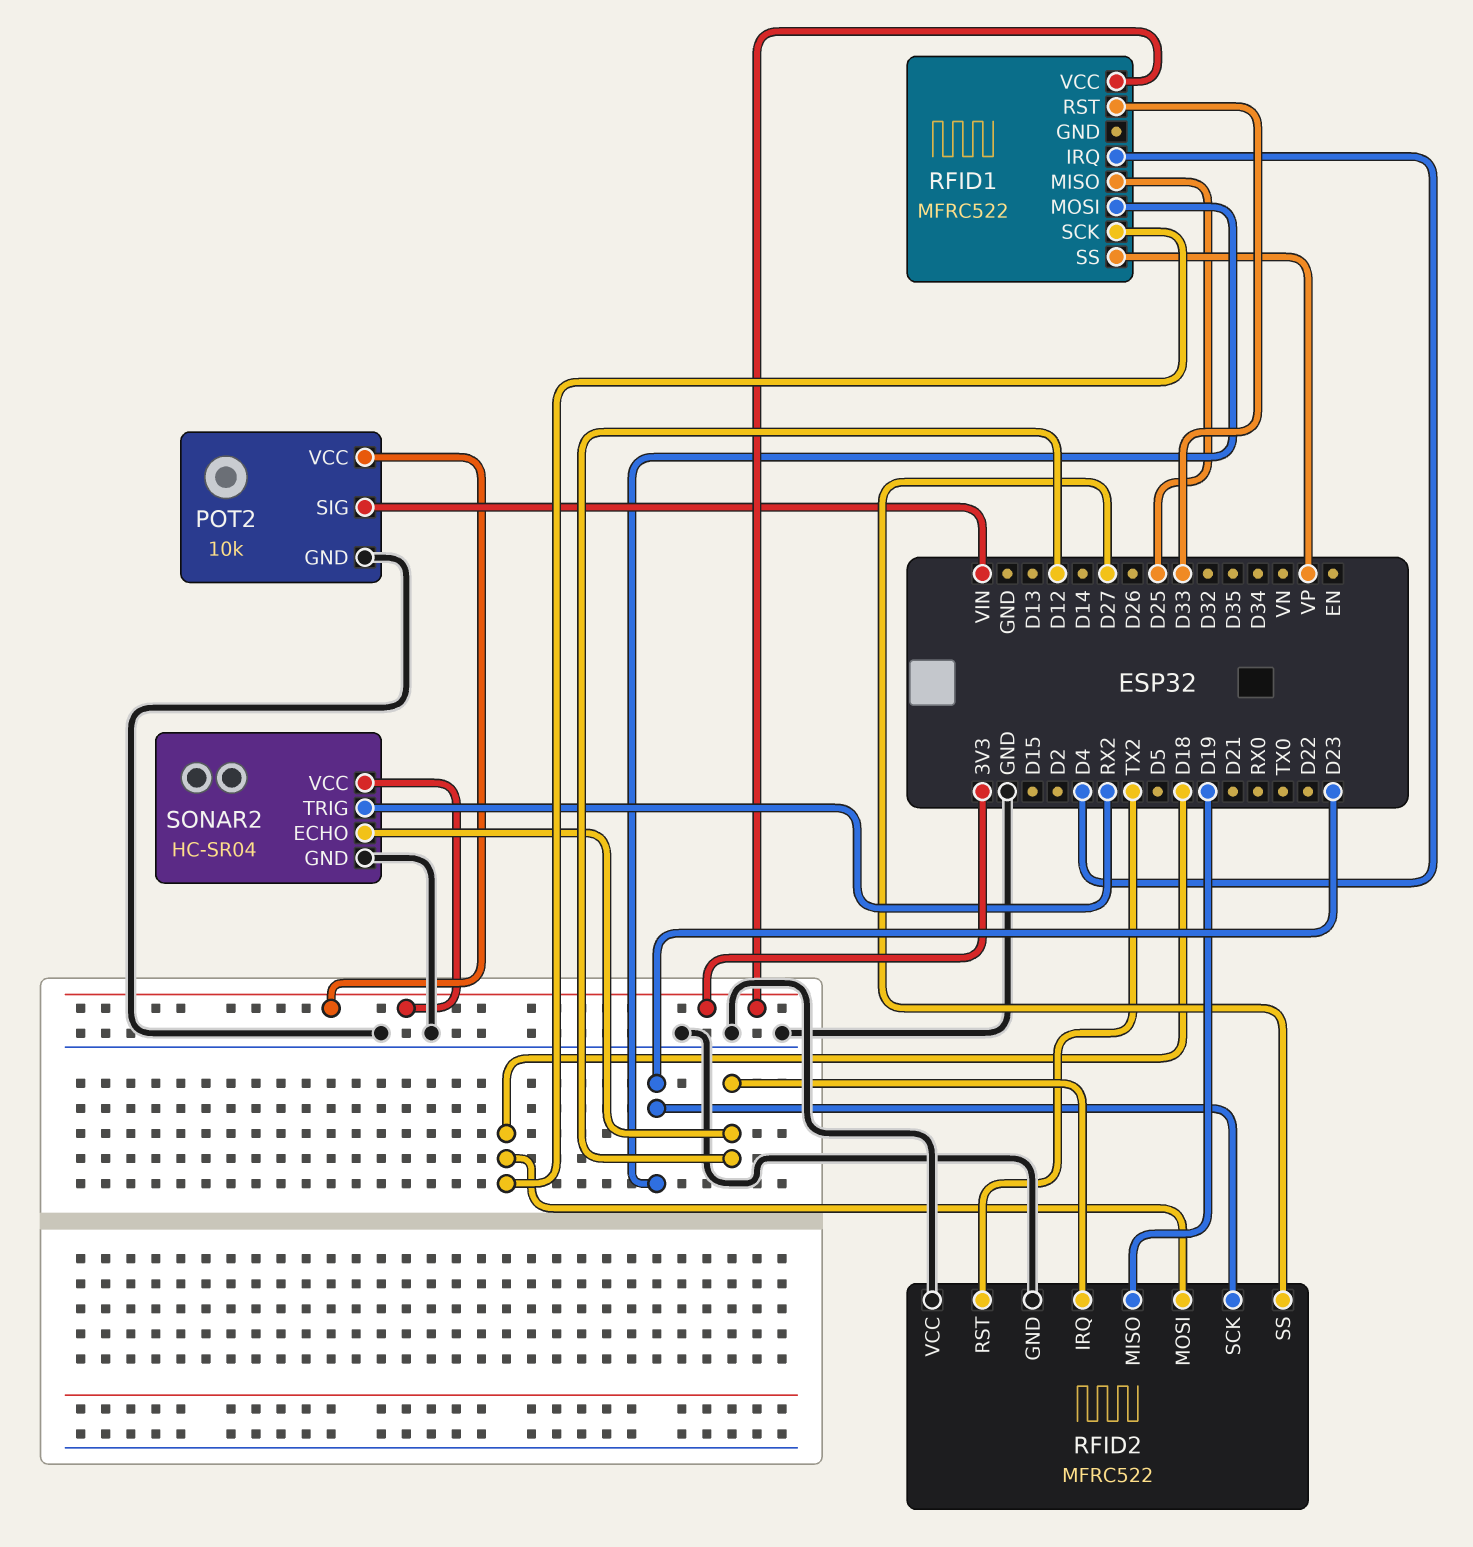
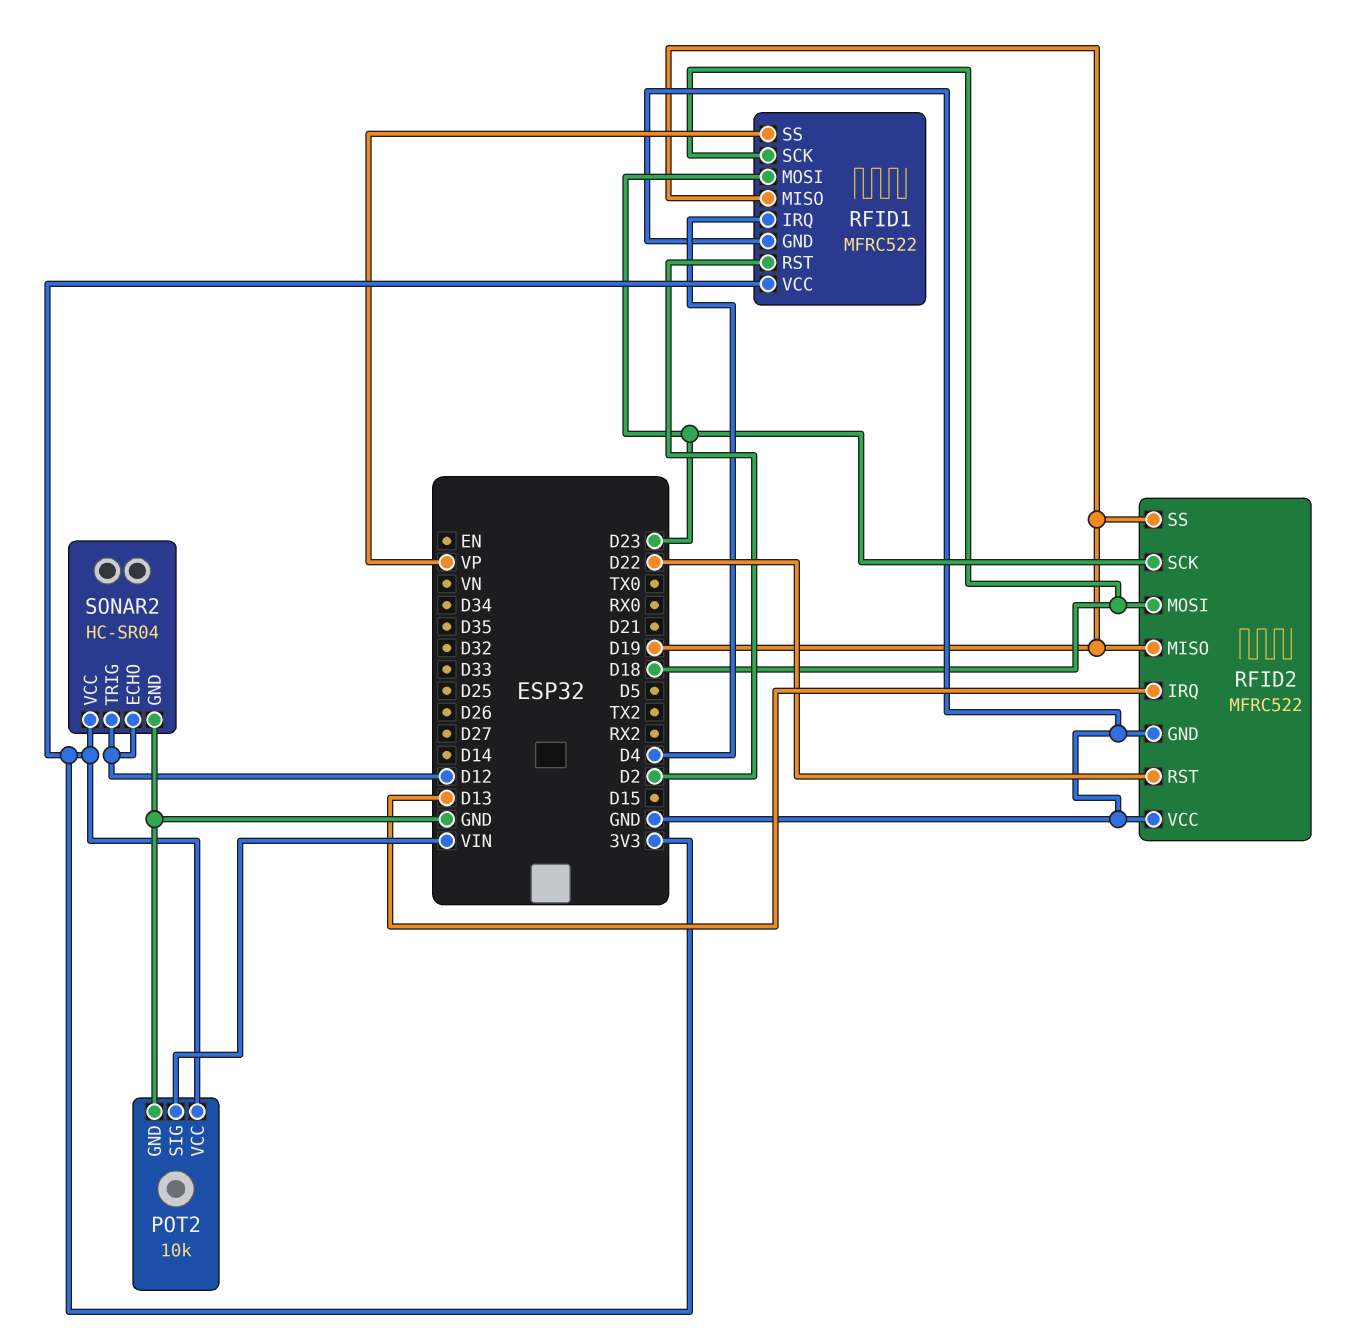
RFID1 pin GND: none -> GND
RFID1 pin MISO: D25 -> D19
RFID1 pin RST: D33 -> D2
RFID2 pin IRQ: D12 -> D13
RFID2 pin RST: TX2 -> D22
RFID2 pin SS: D27 -> D19
SONAR2 pin TRIG: RX2 -> D12

